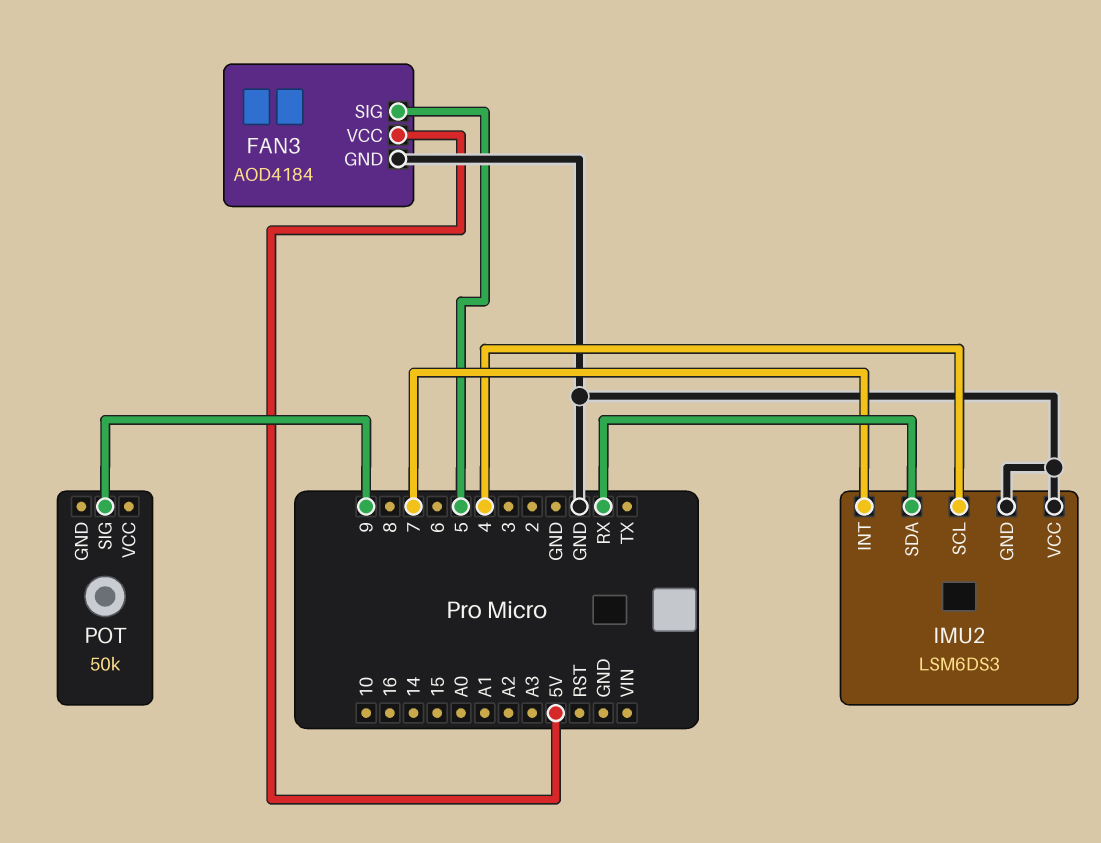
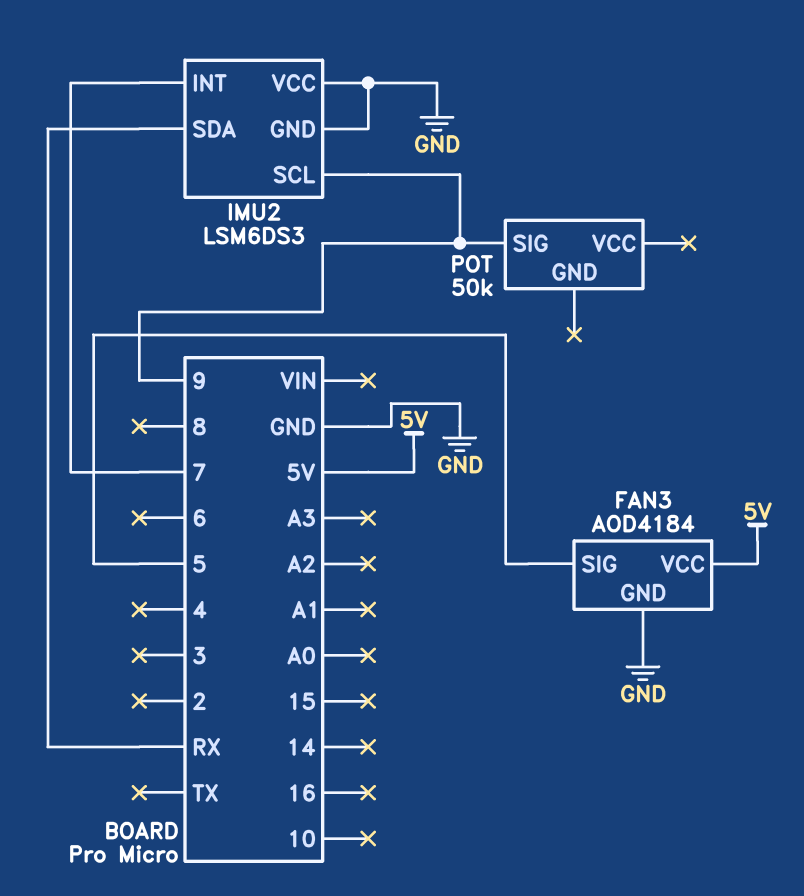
IMU2 pin SCL: 4 -> 9

